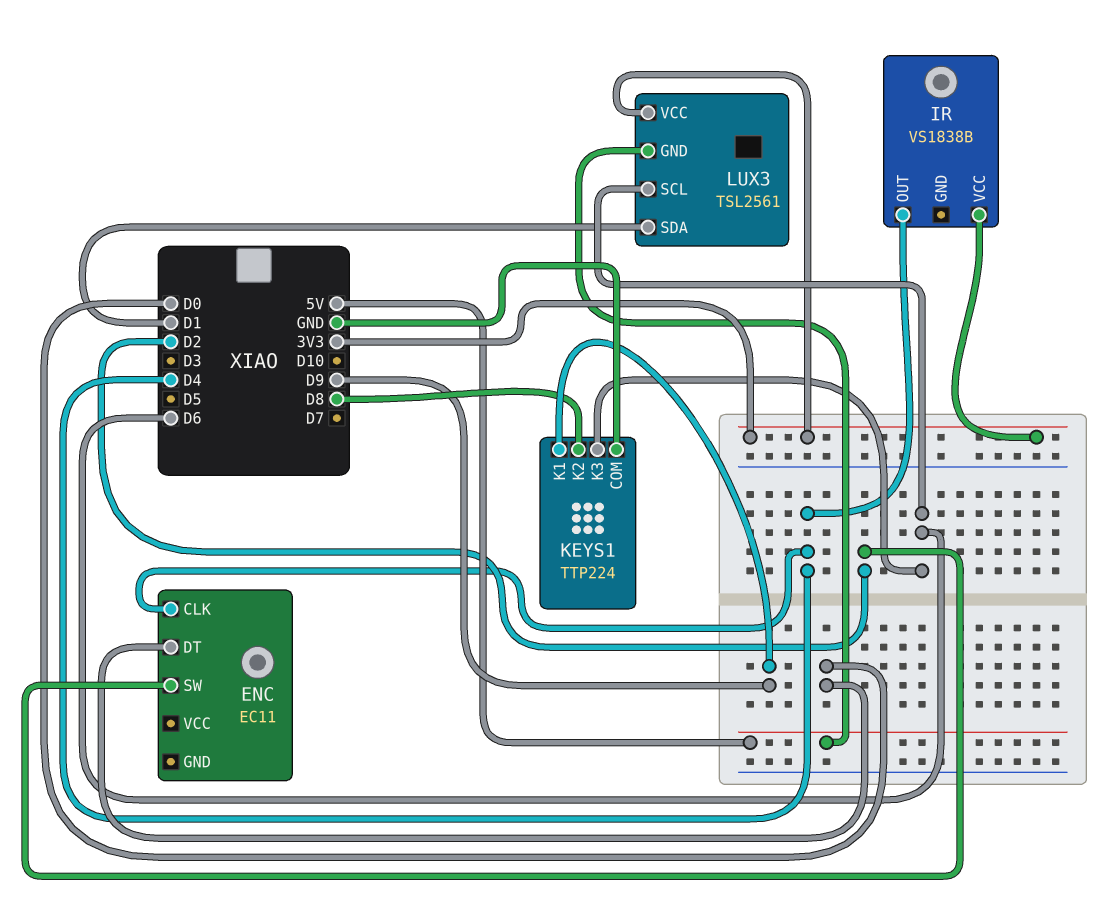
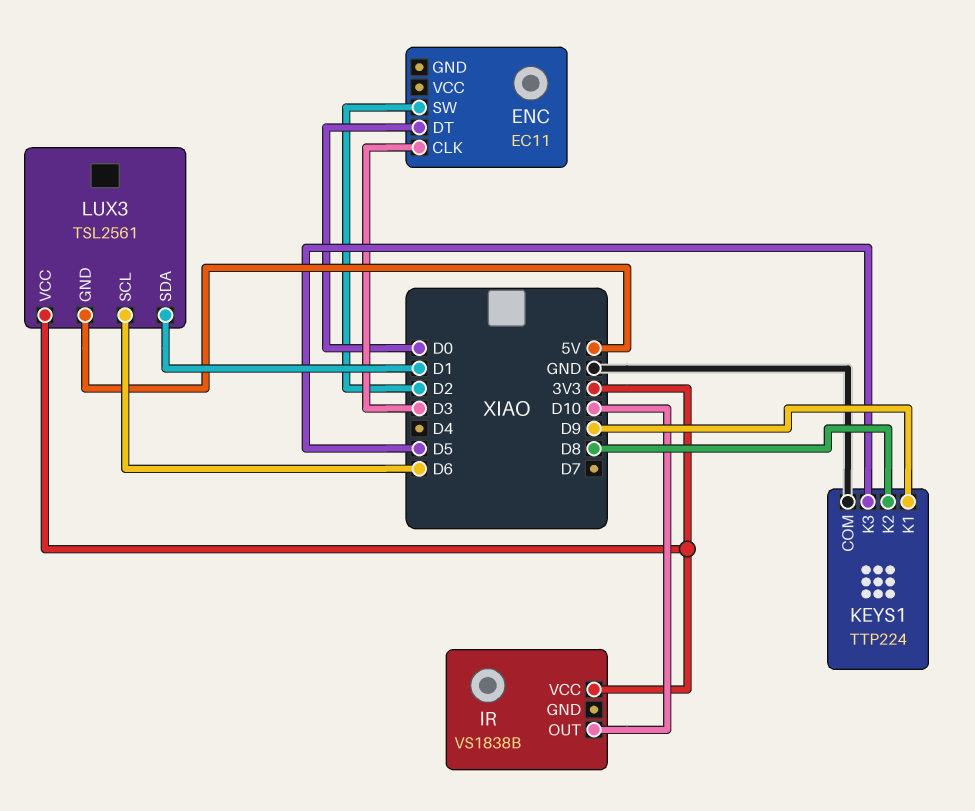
ENC pin CLK: D4 -> D3
IR pin OUT: D4 -> D10
KEYS1 pin K3: D6 -> D5

